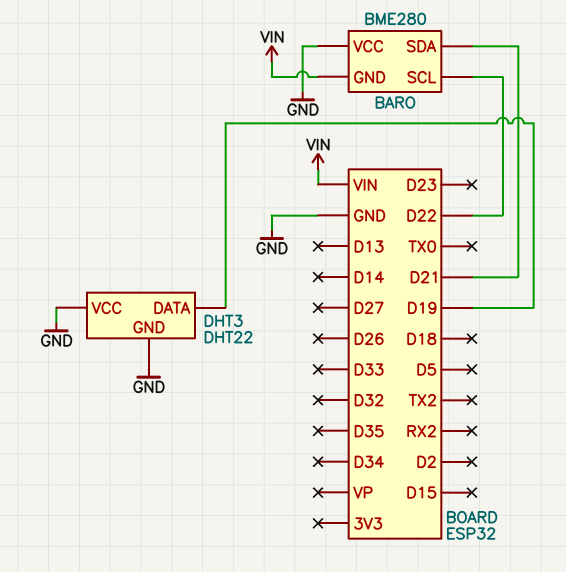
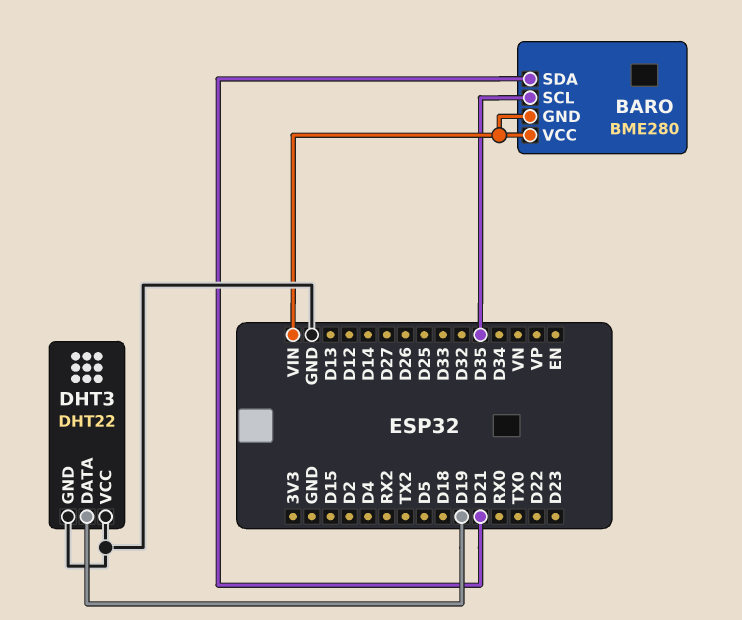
BARO pin SCL: D22 -> D35
BARO pin VCC: GND -> VIN

